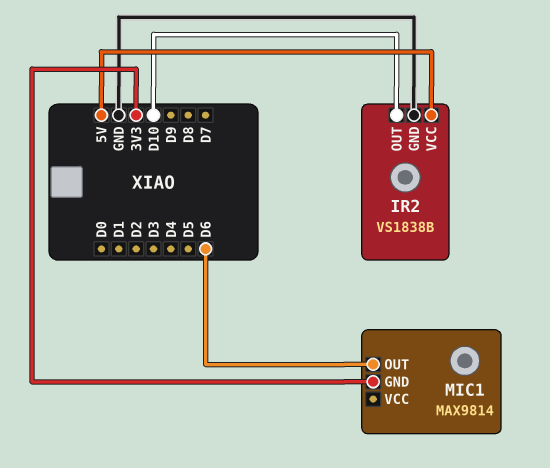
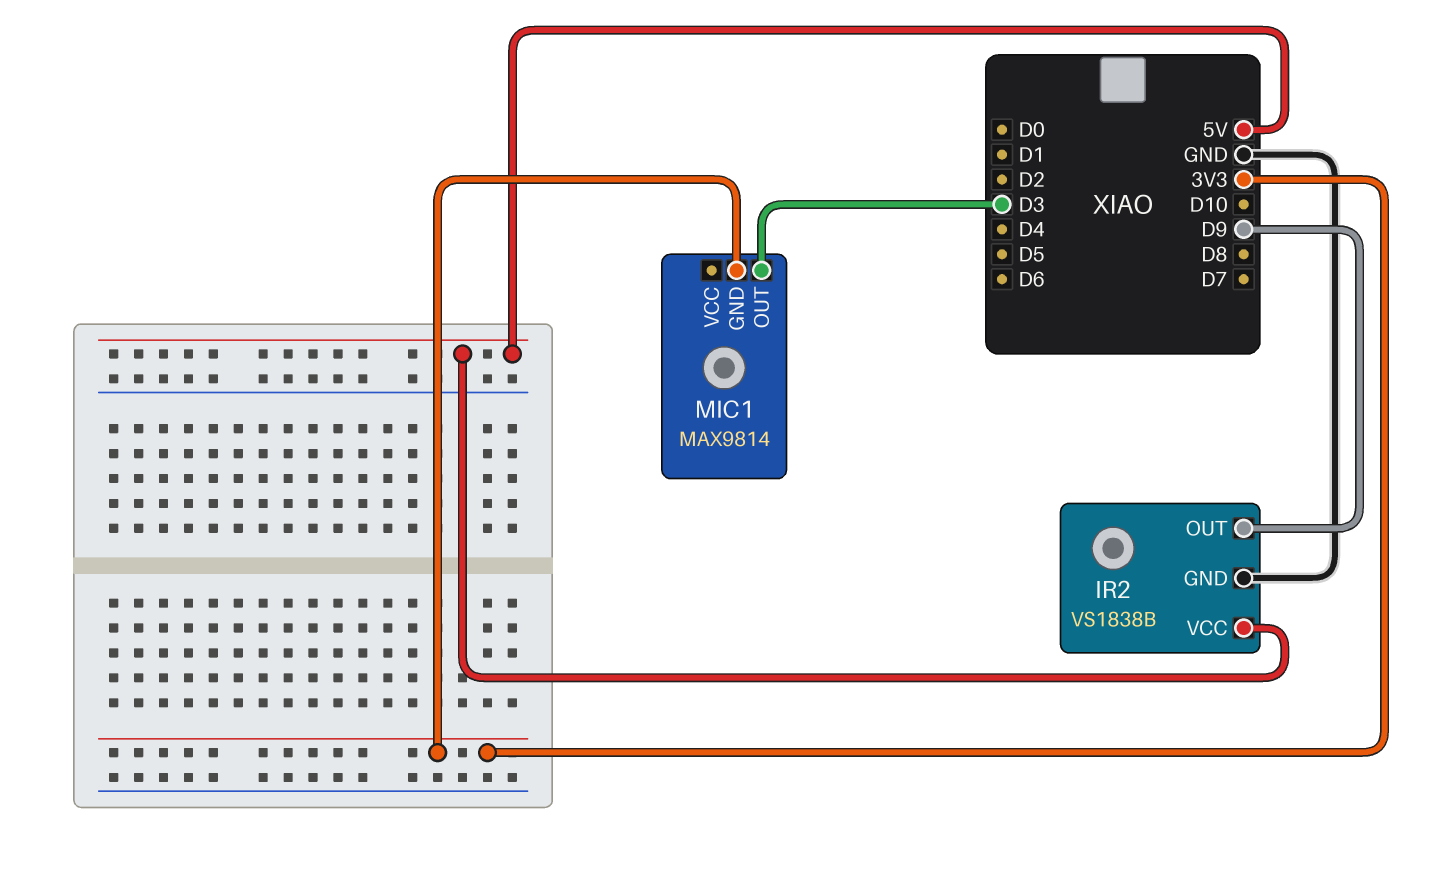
IR2 pin OUT: D10 -> D9
MIC1 pin OUT: D6 -> D3

